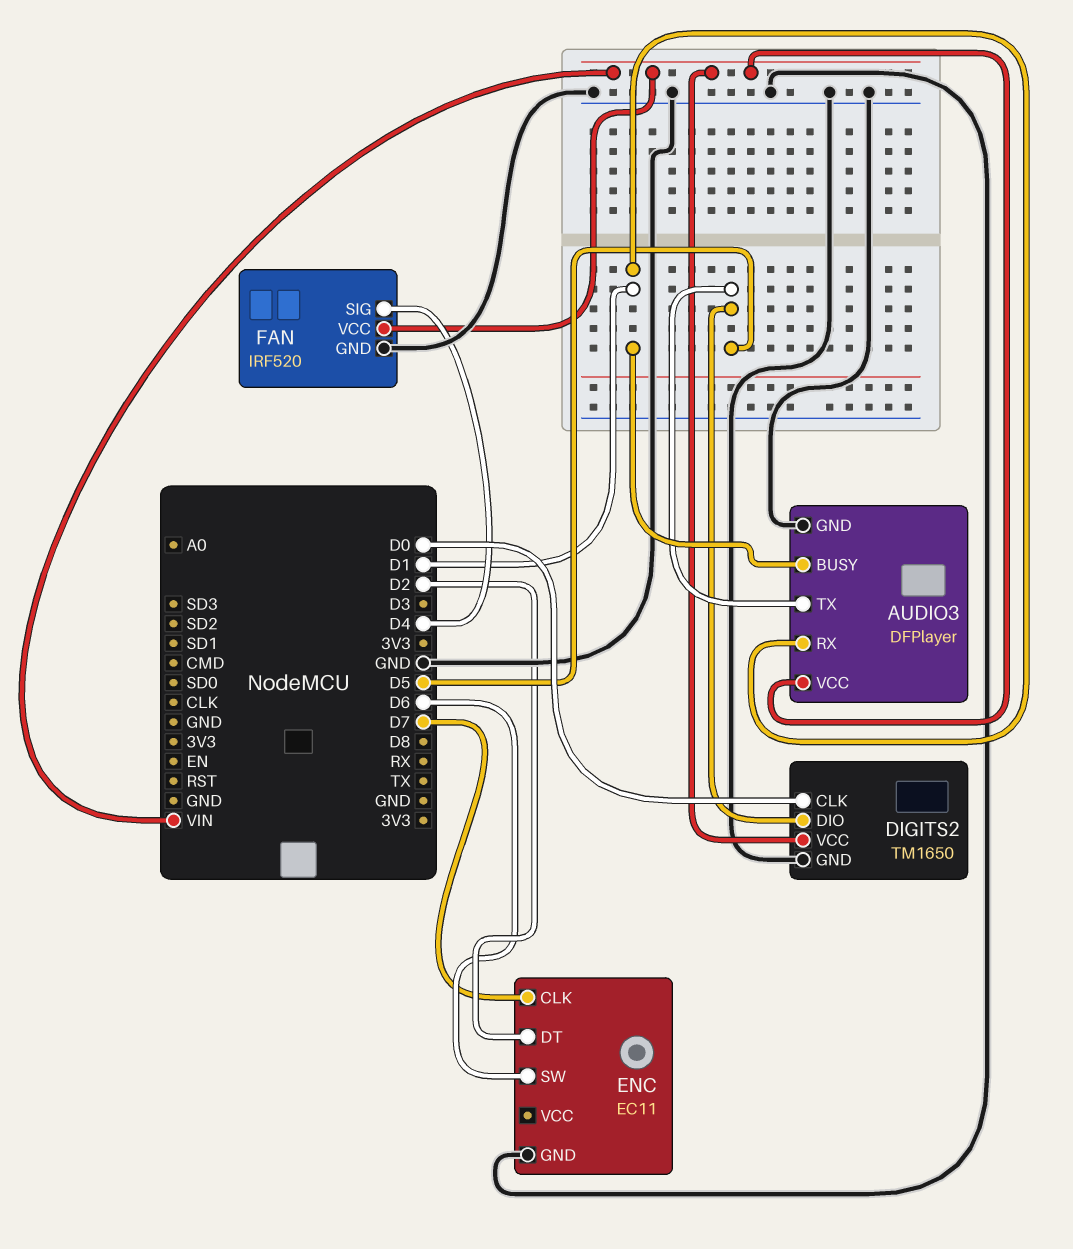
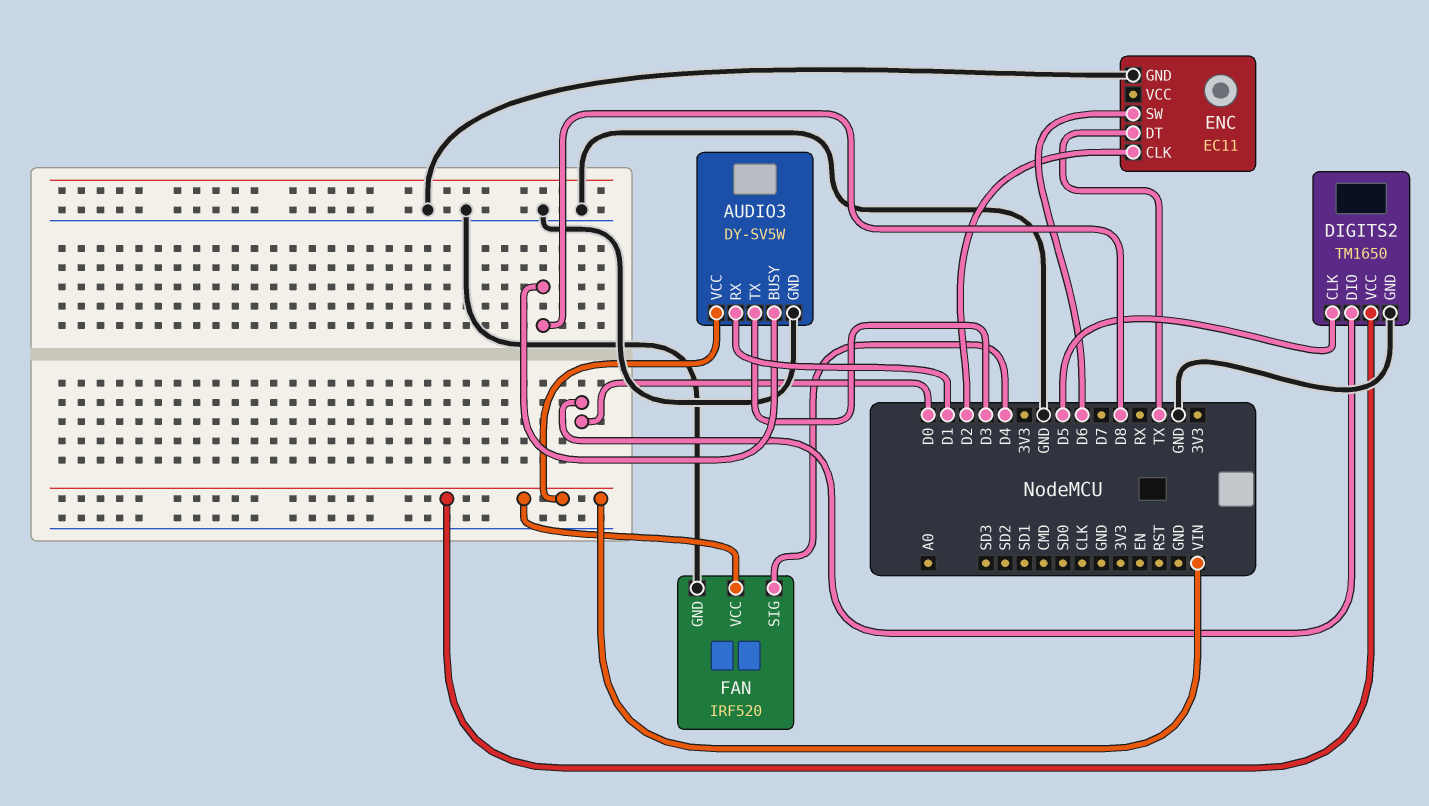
AUDIO3: DFPlayer -> DY-SV5W
AUDIO3 pin BUSY: D1 -> D8
AUDIO3 pin TX: D5 -> D3
DIGITS2 pin CLK: D0 -> D5
DIGITS2 pin DIO: D5 -> D0
ENC pin CLK: D7 -> D2
ENC pin DT: D2 -> TX

